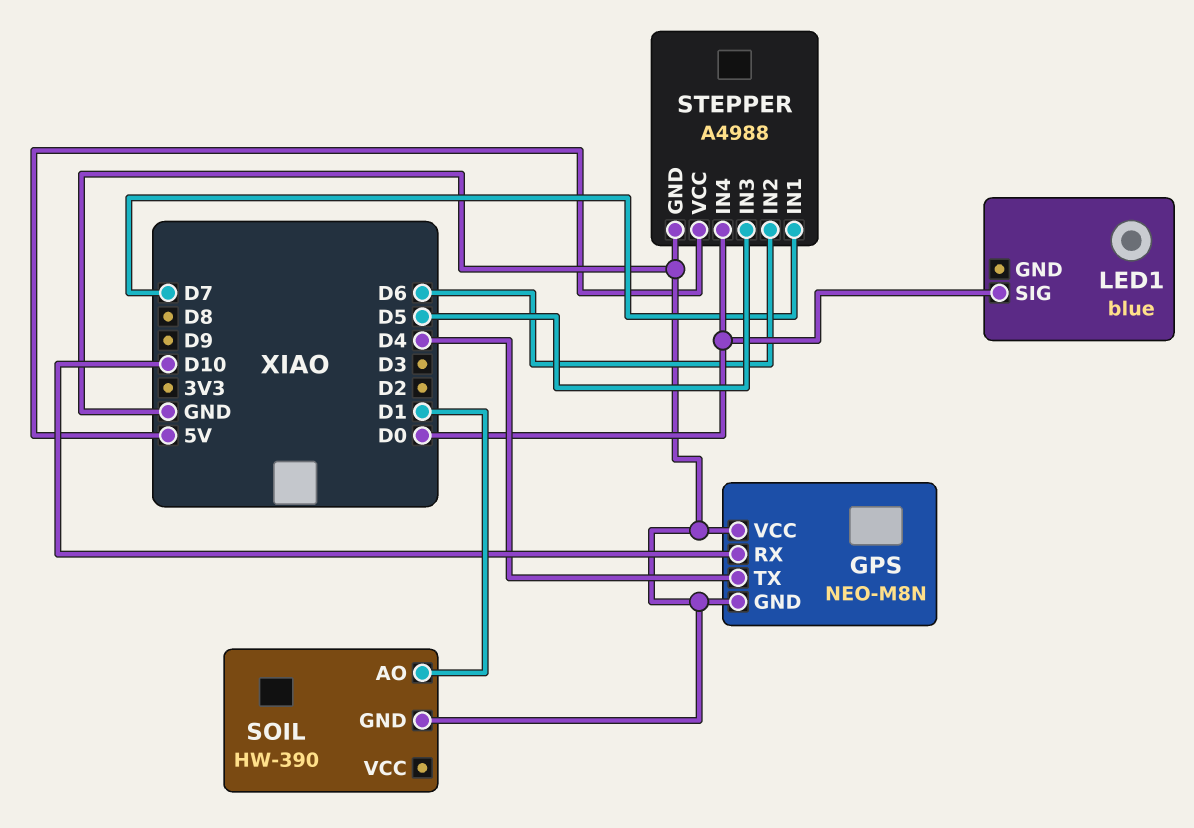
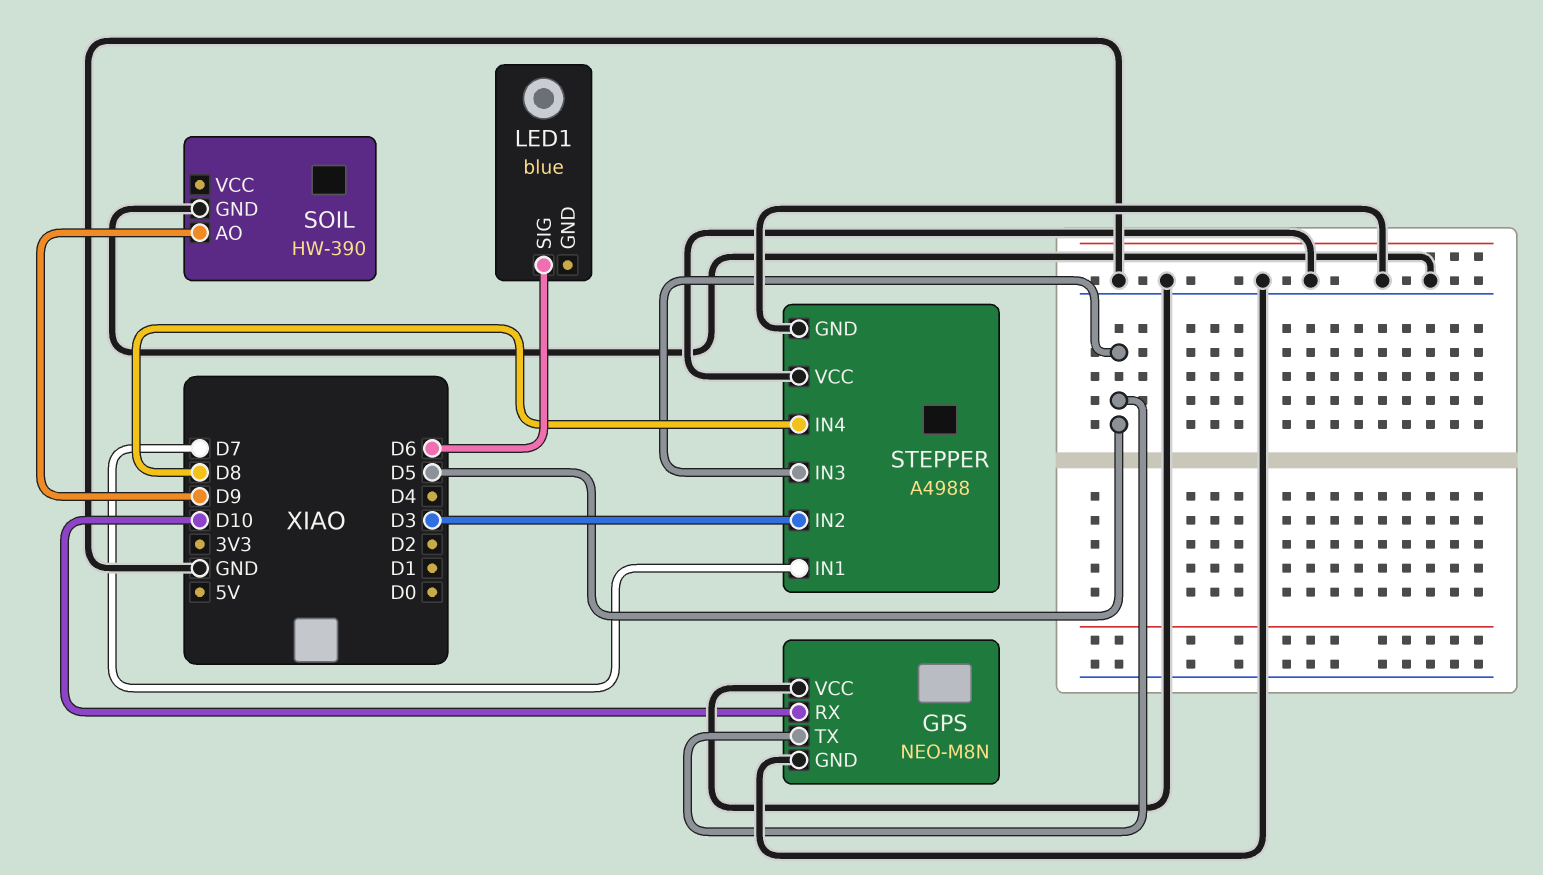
GPS pin TX: D4 -> D5
LED1 pin SIG: D0 -> D6
SOIL pin AO: D1 -> D9
STEPPER pin IN2: D6 -> D3
STEPPER pin IN4: D0 -> D8
STEPPER pin VCC: 5V -> GND

